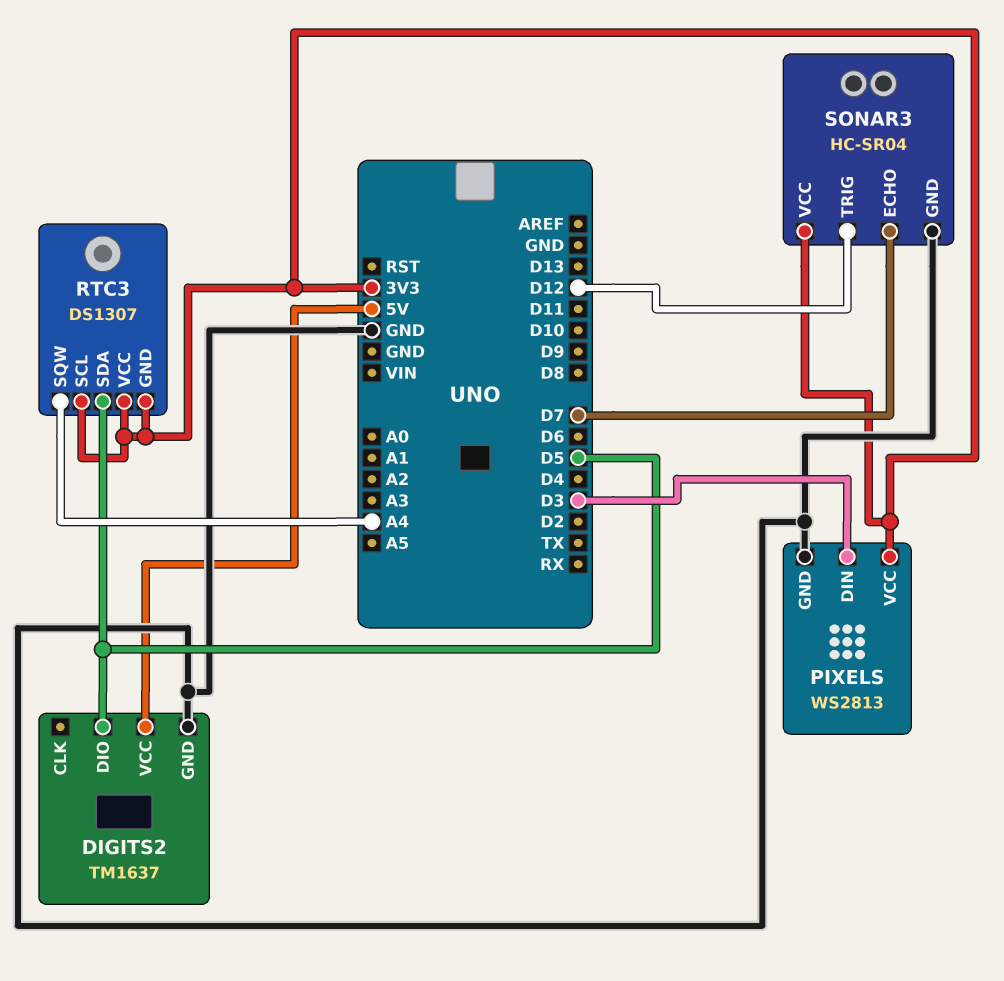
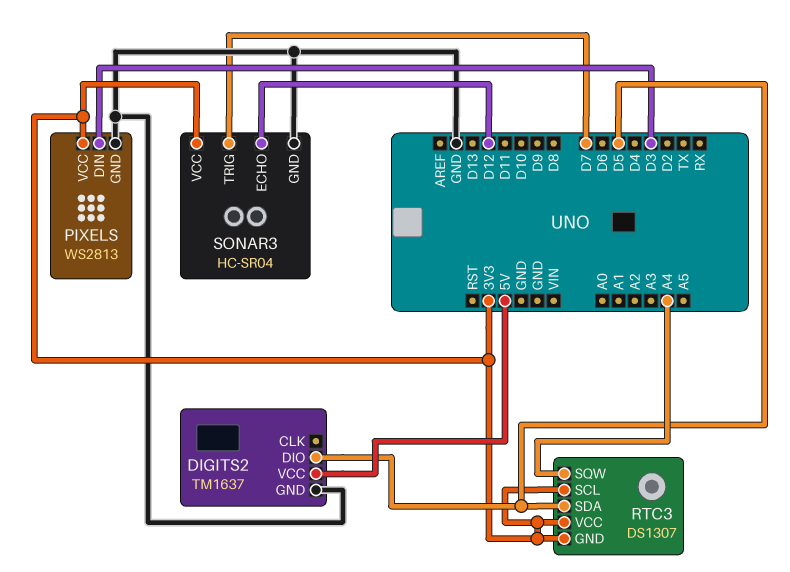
SONAR3 pin ECHO: D7 -> D12
SONAR3 pin TRIG: D12 -> D7

